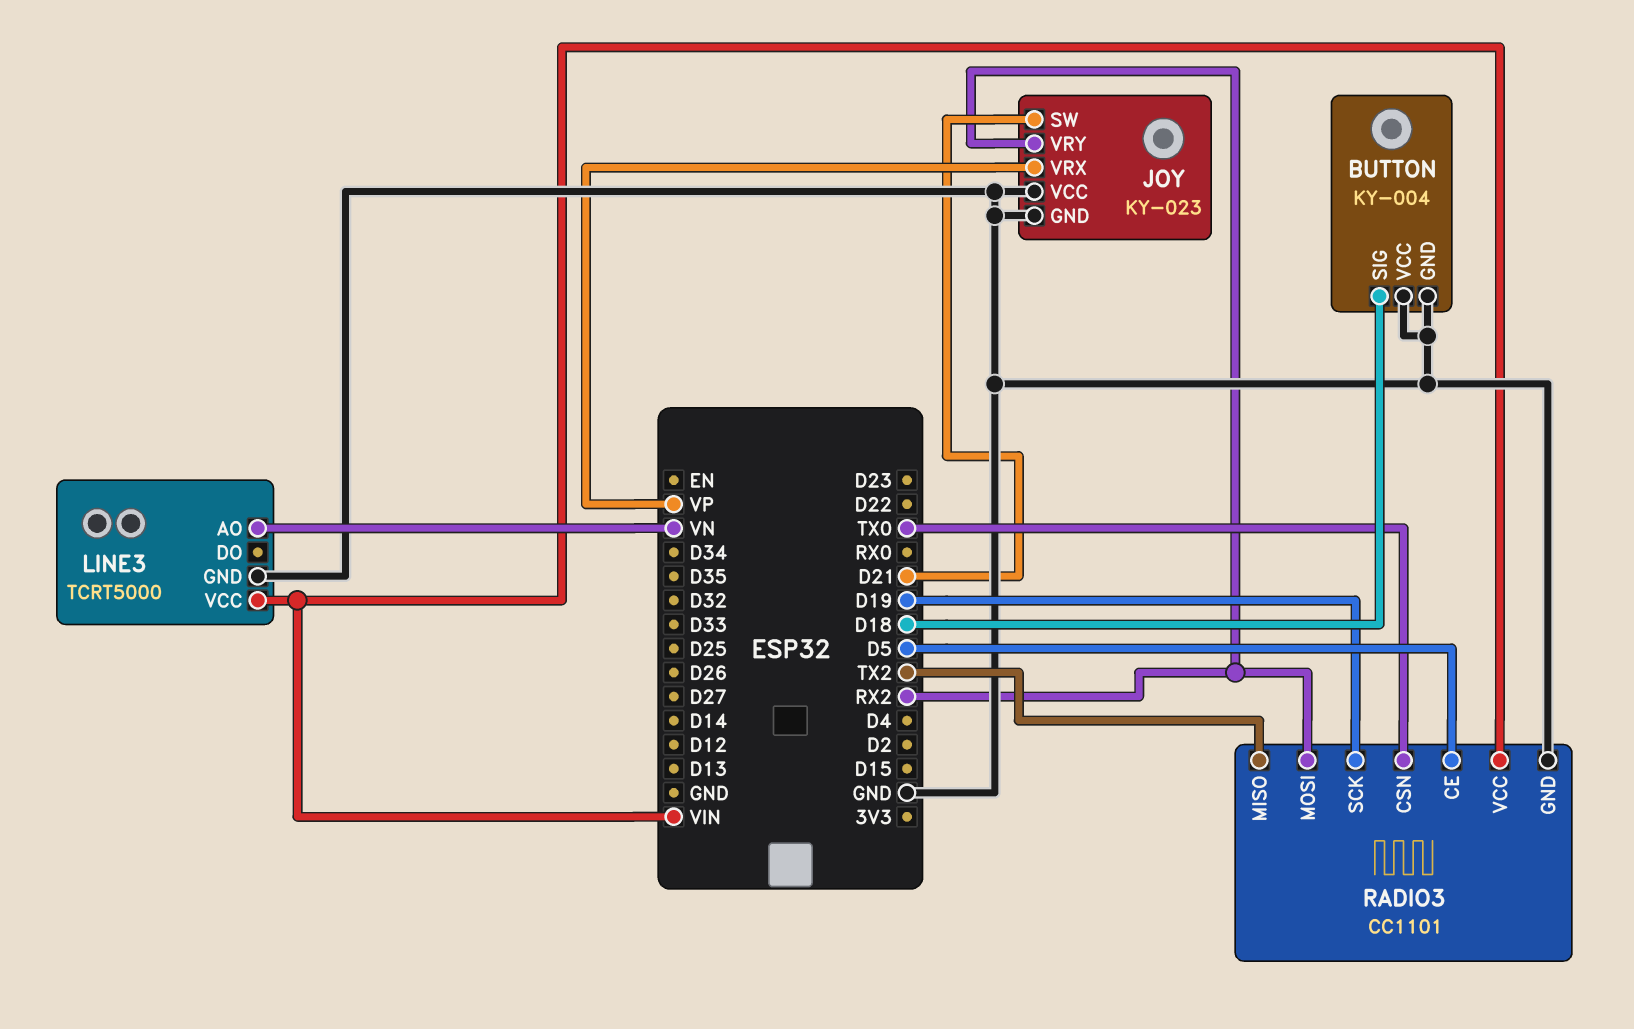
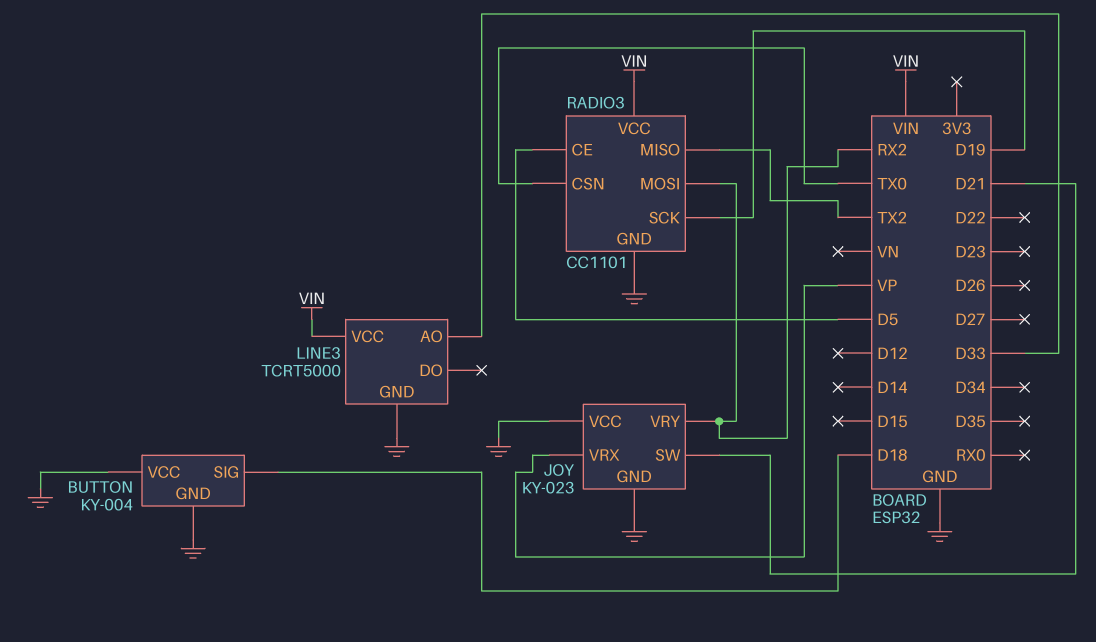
LINE3 pin AO: VN -> D33

